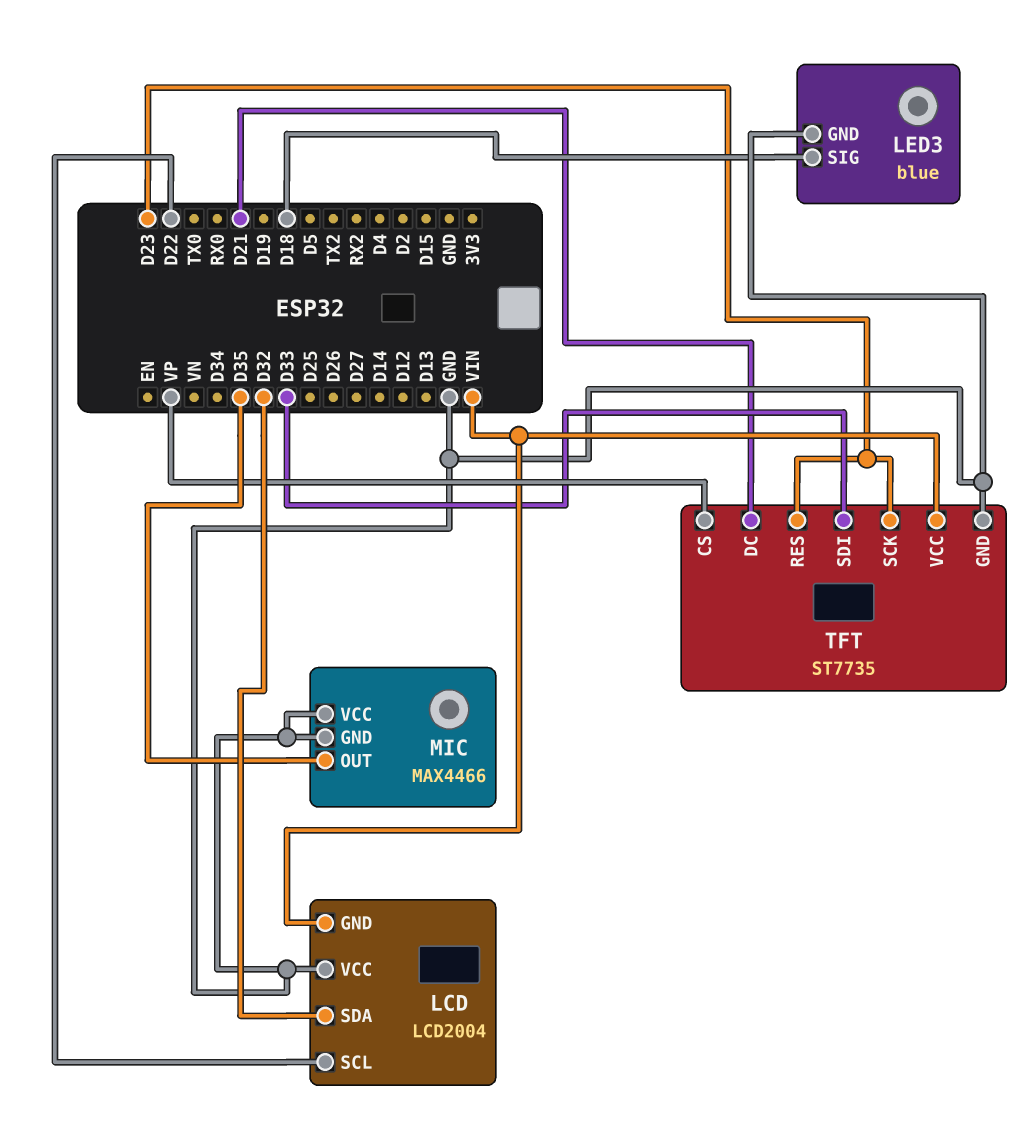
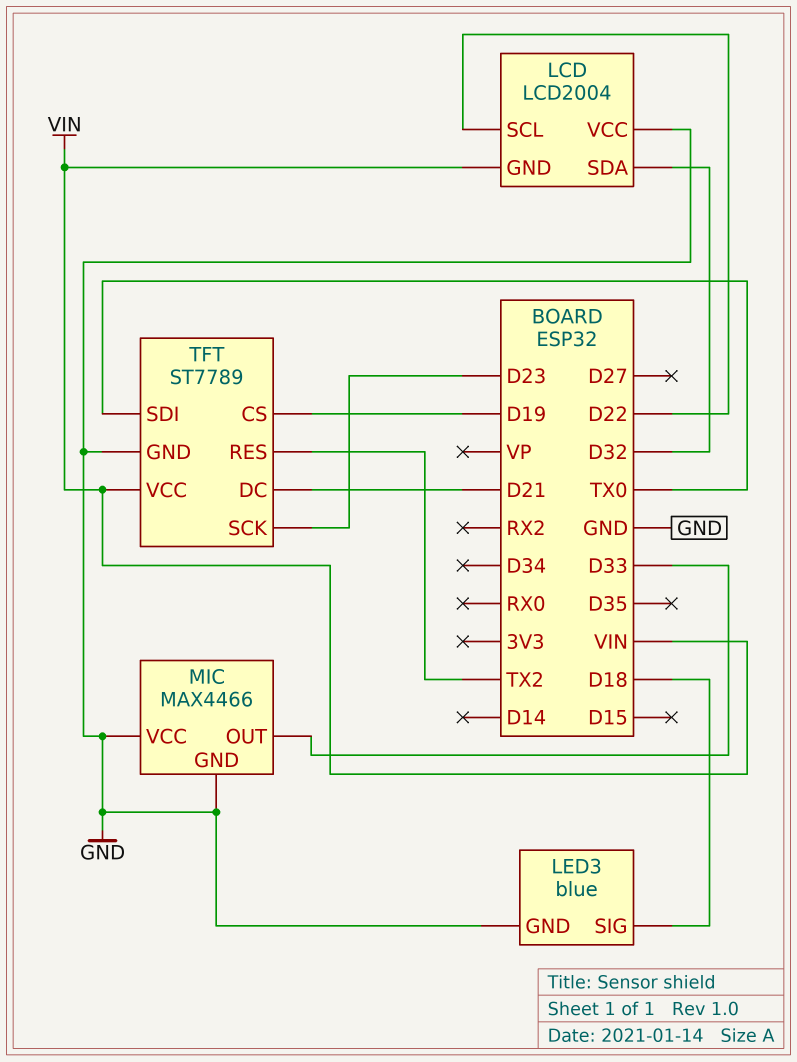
MIC pin OUT: D35 -> D33
TFT: ST7735 -> ST7789
TFT pin CS: VP -> D19
TFT pin RES: D23 -> TX2
TFT pin SDI: D33 -> TX0

